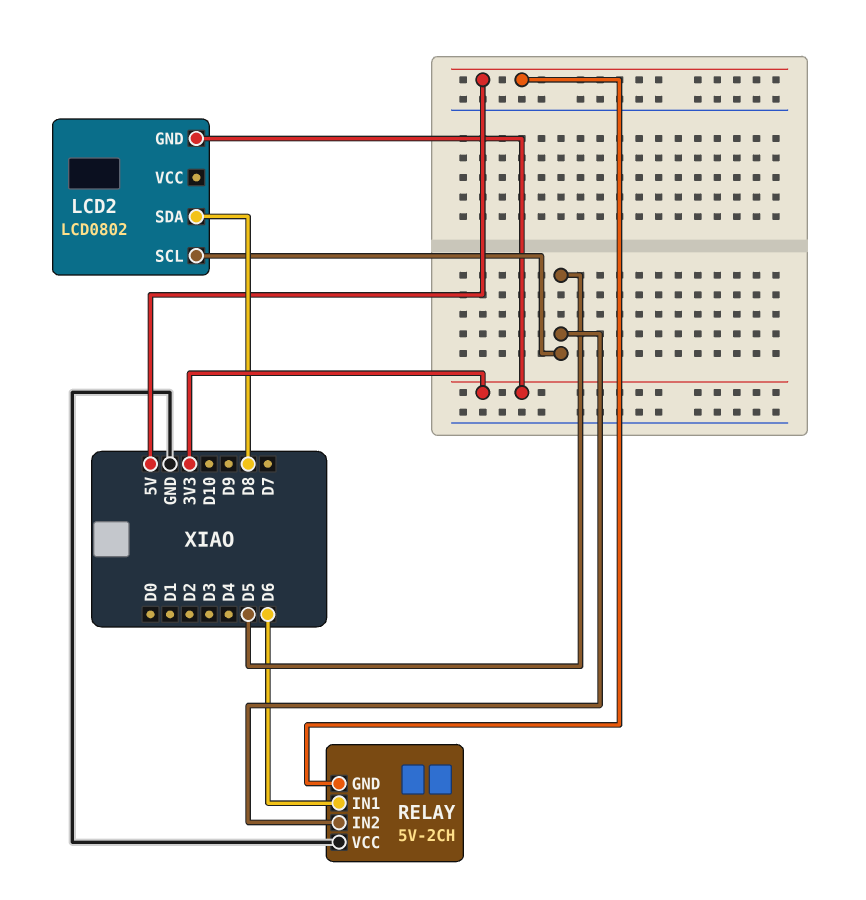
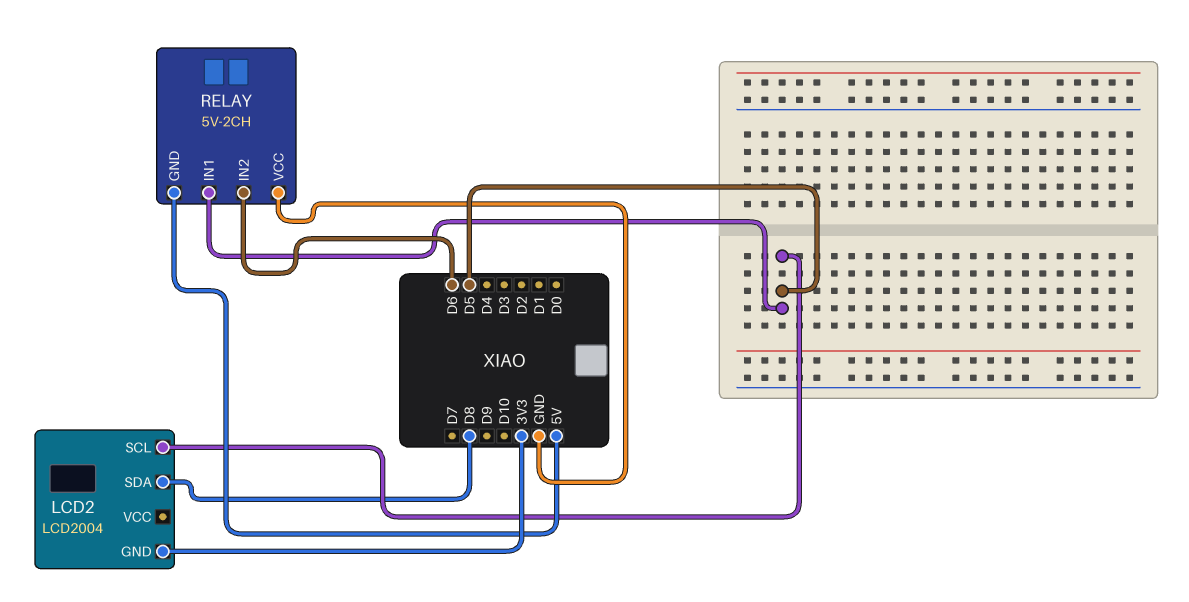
LCD2: LCD0802 -> LCD2004
RELAY pin IN1: D6 -> D5
RELAY pin IN2: D5 -> D6

